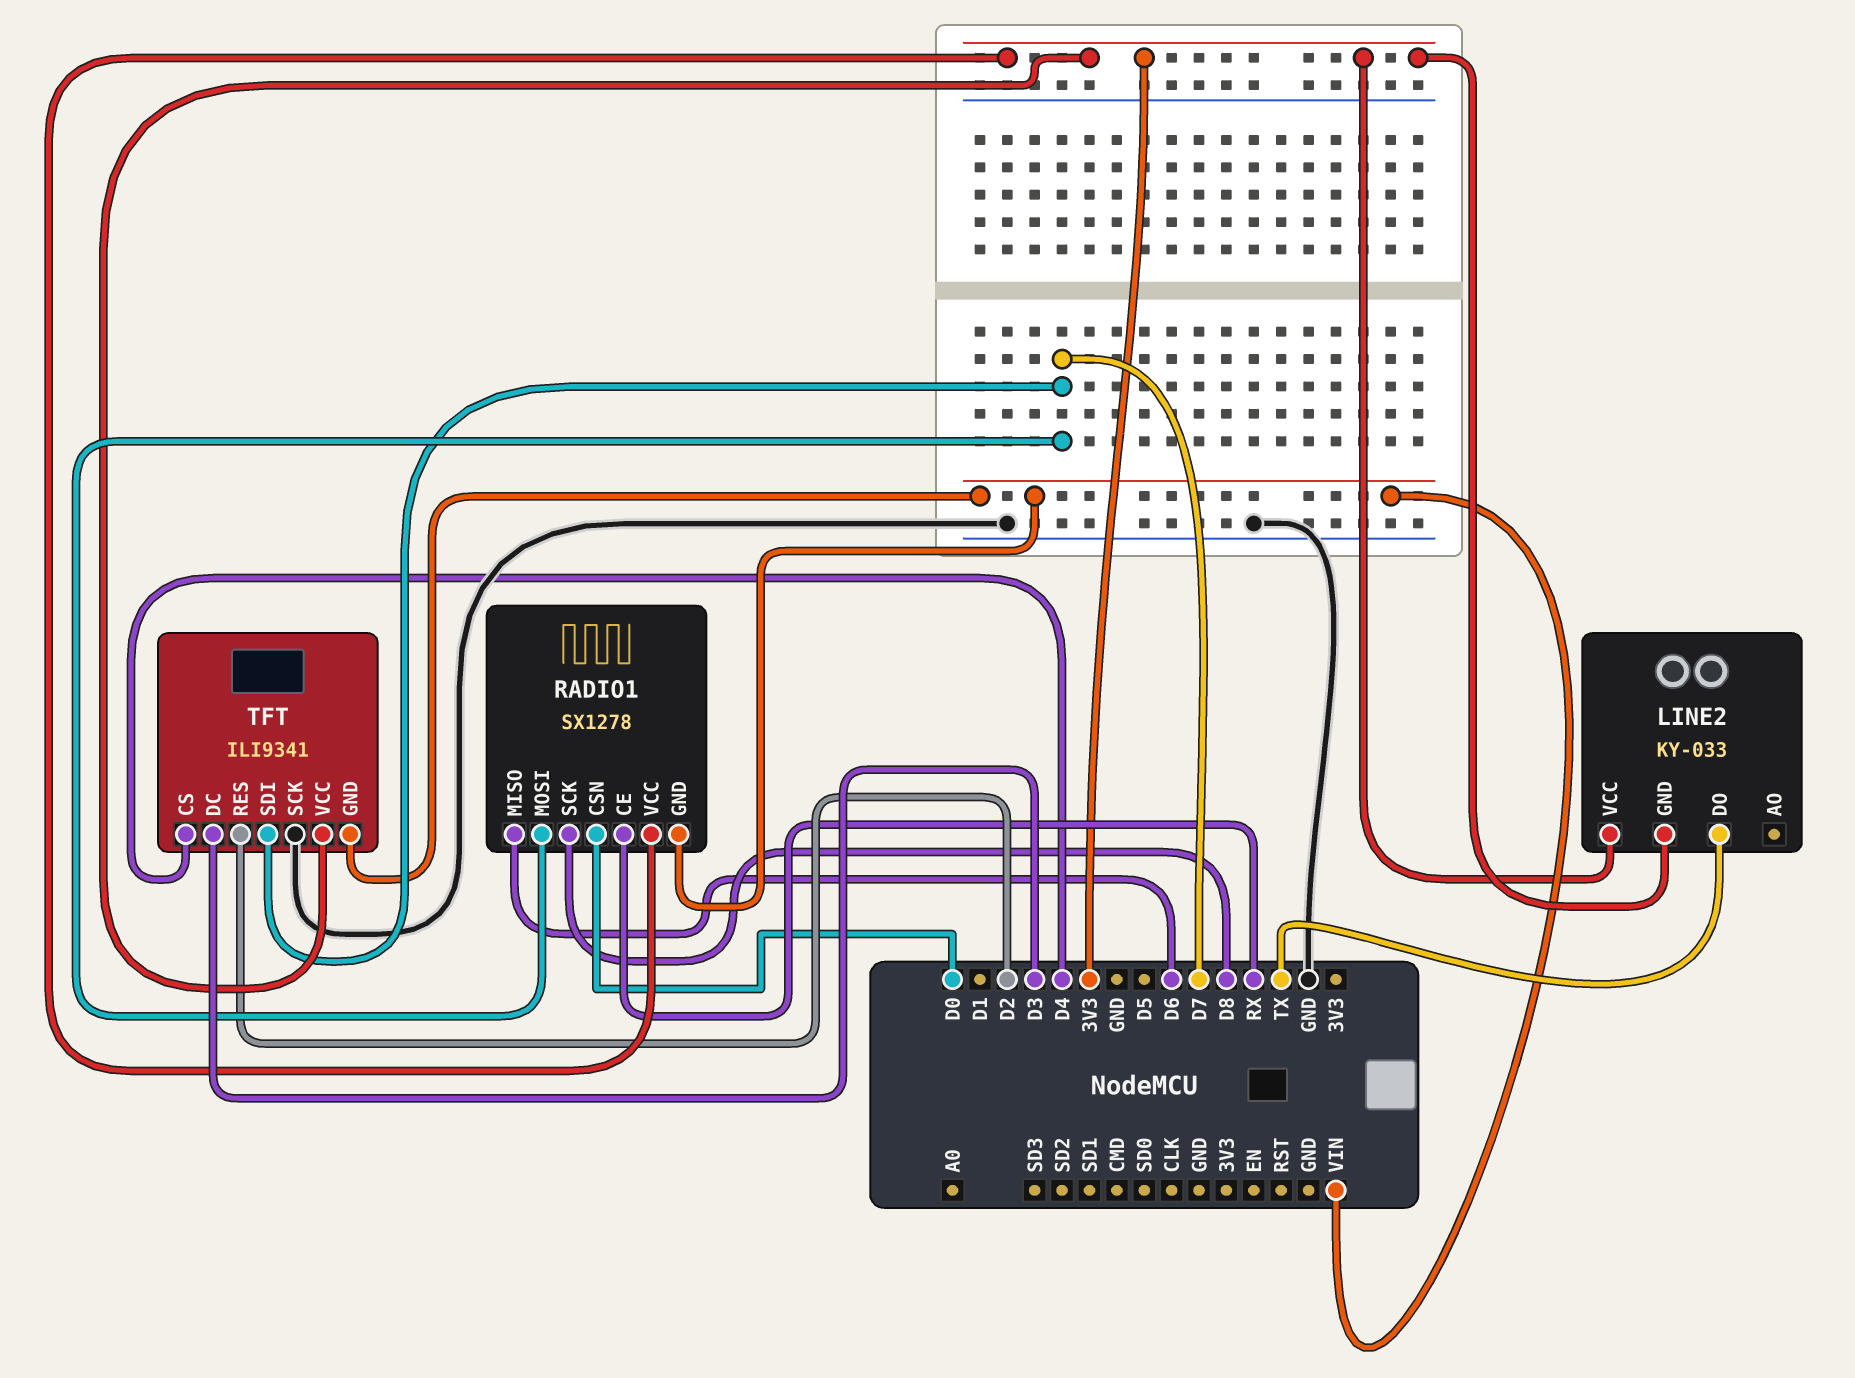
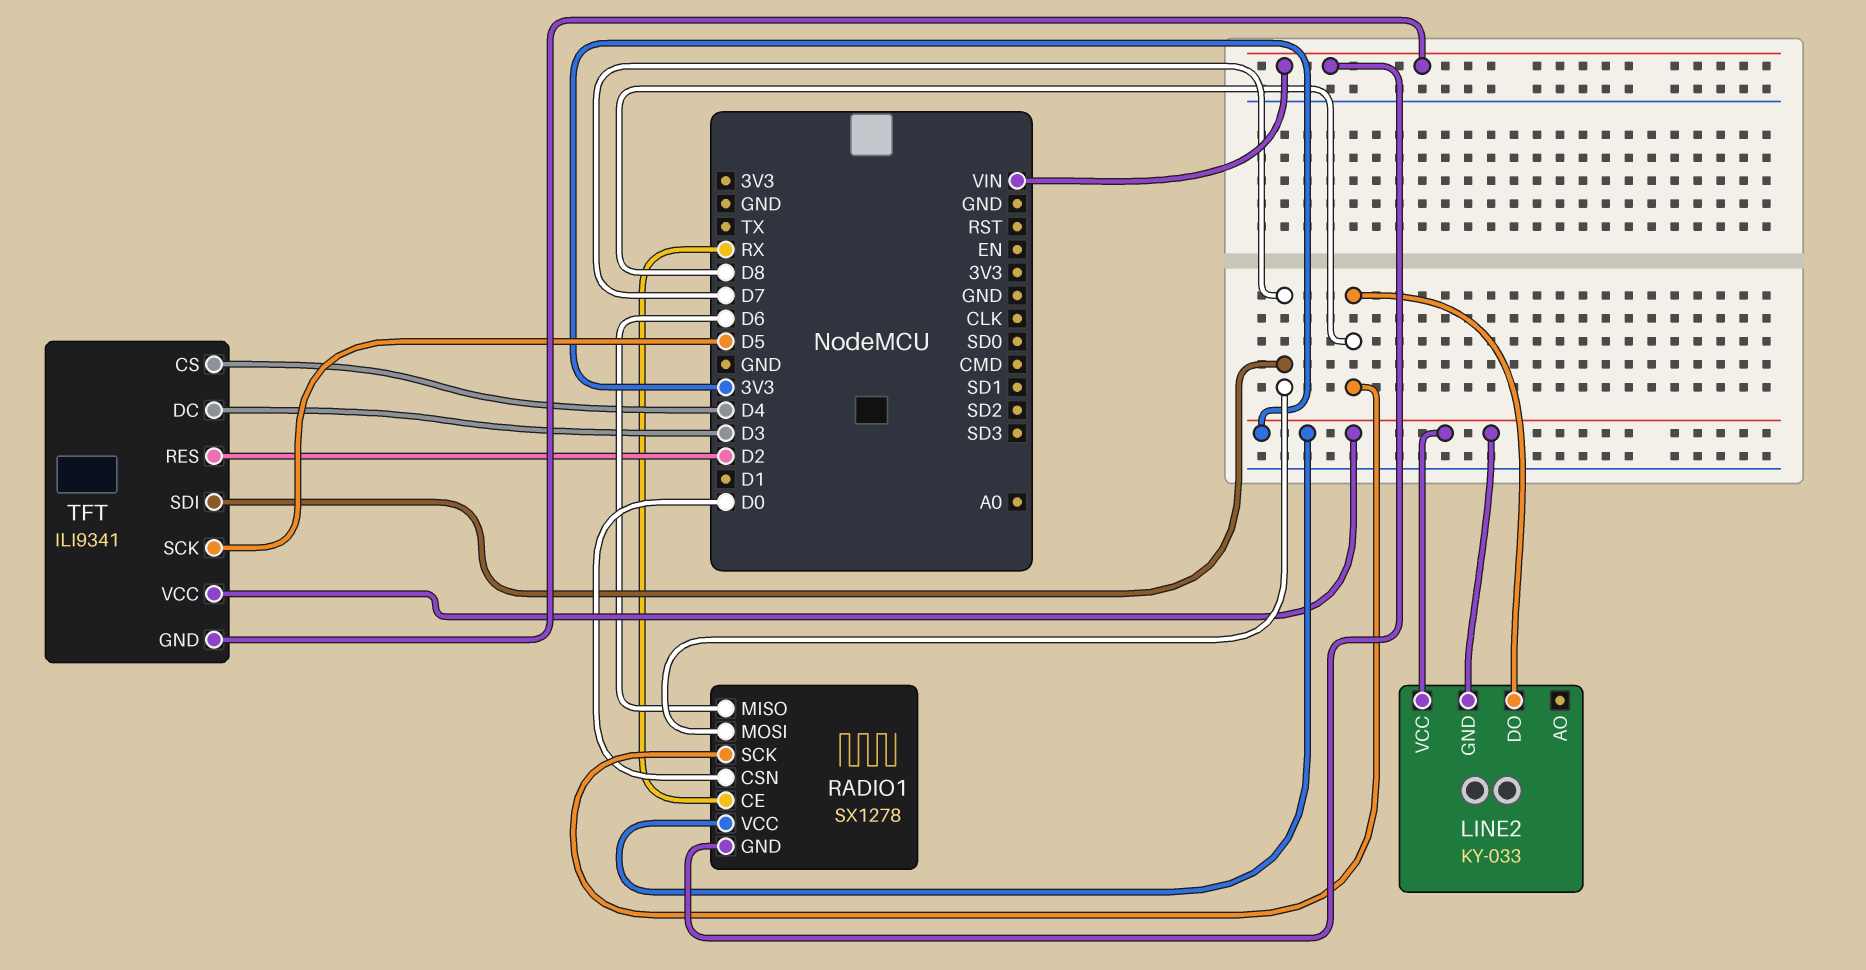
LINE2 pin DO: TX -> D8
TFT pin SCK: GND -> D5

